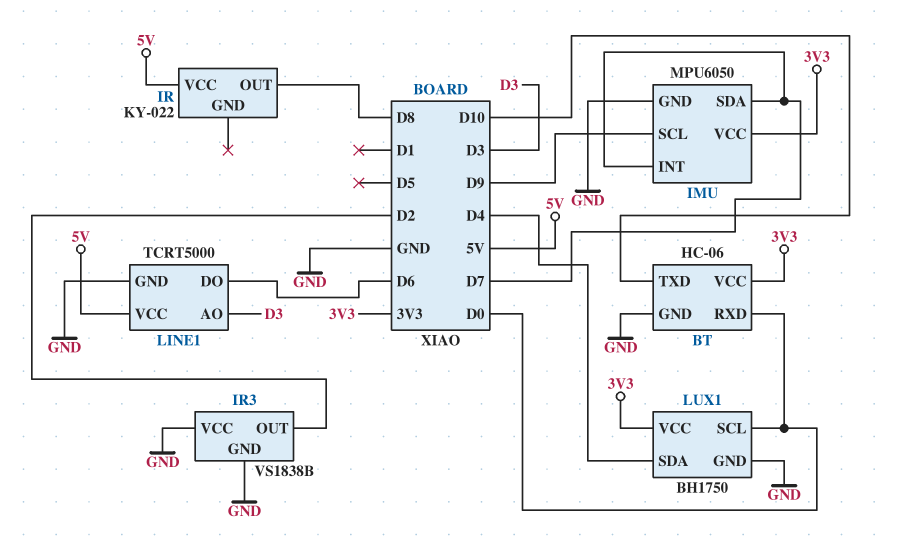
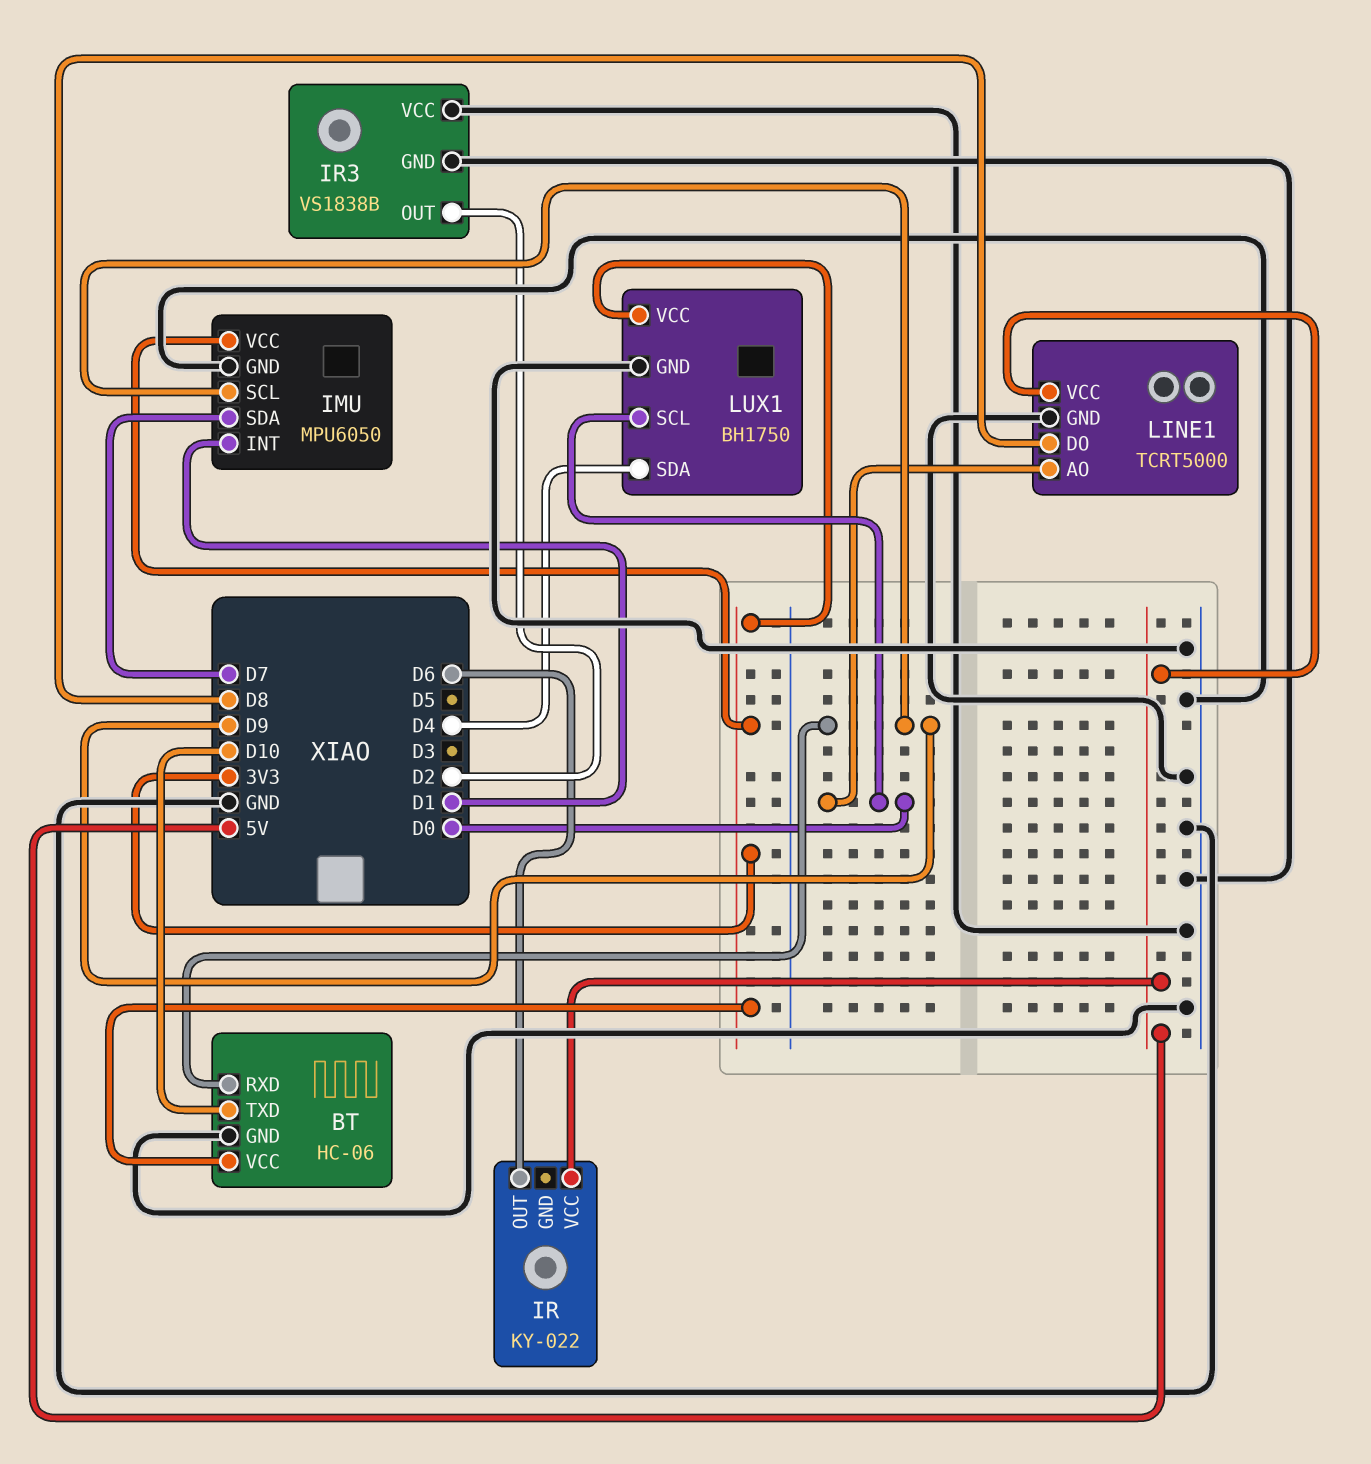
BT pin RXD: D0 -> D9
IMU pin INT: D7 -> D1
IR pin OUT: D8 -> D6
LINE1 pin AO: D3 -> D0
LINE1 pin DO: D6 -> D8

